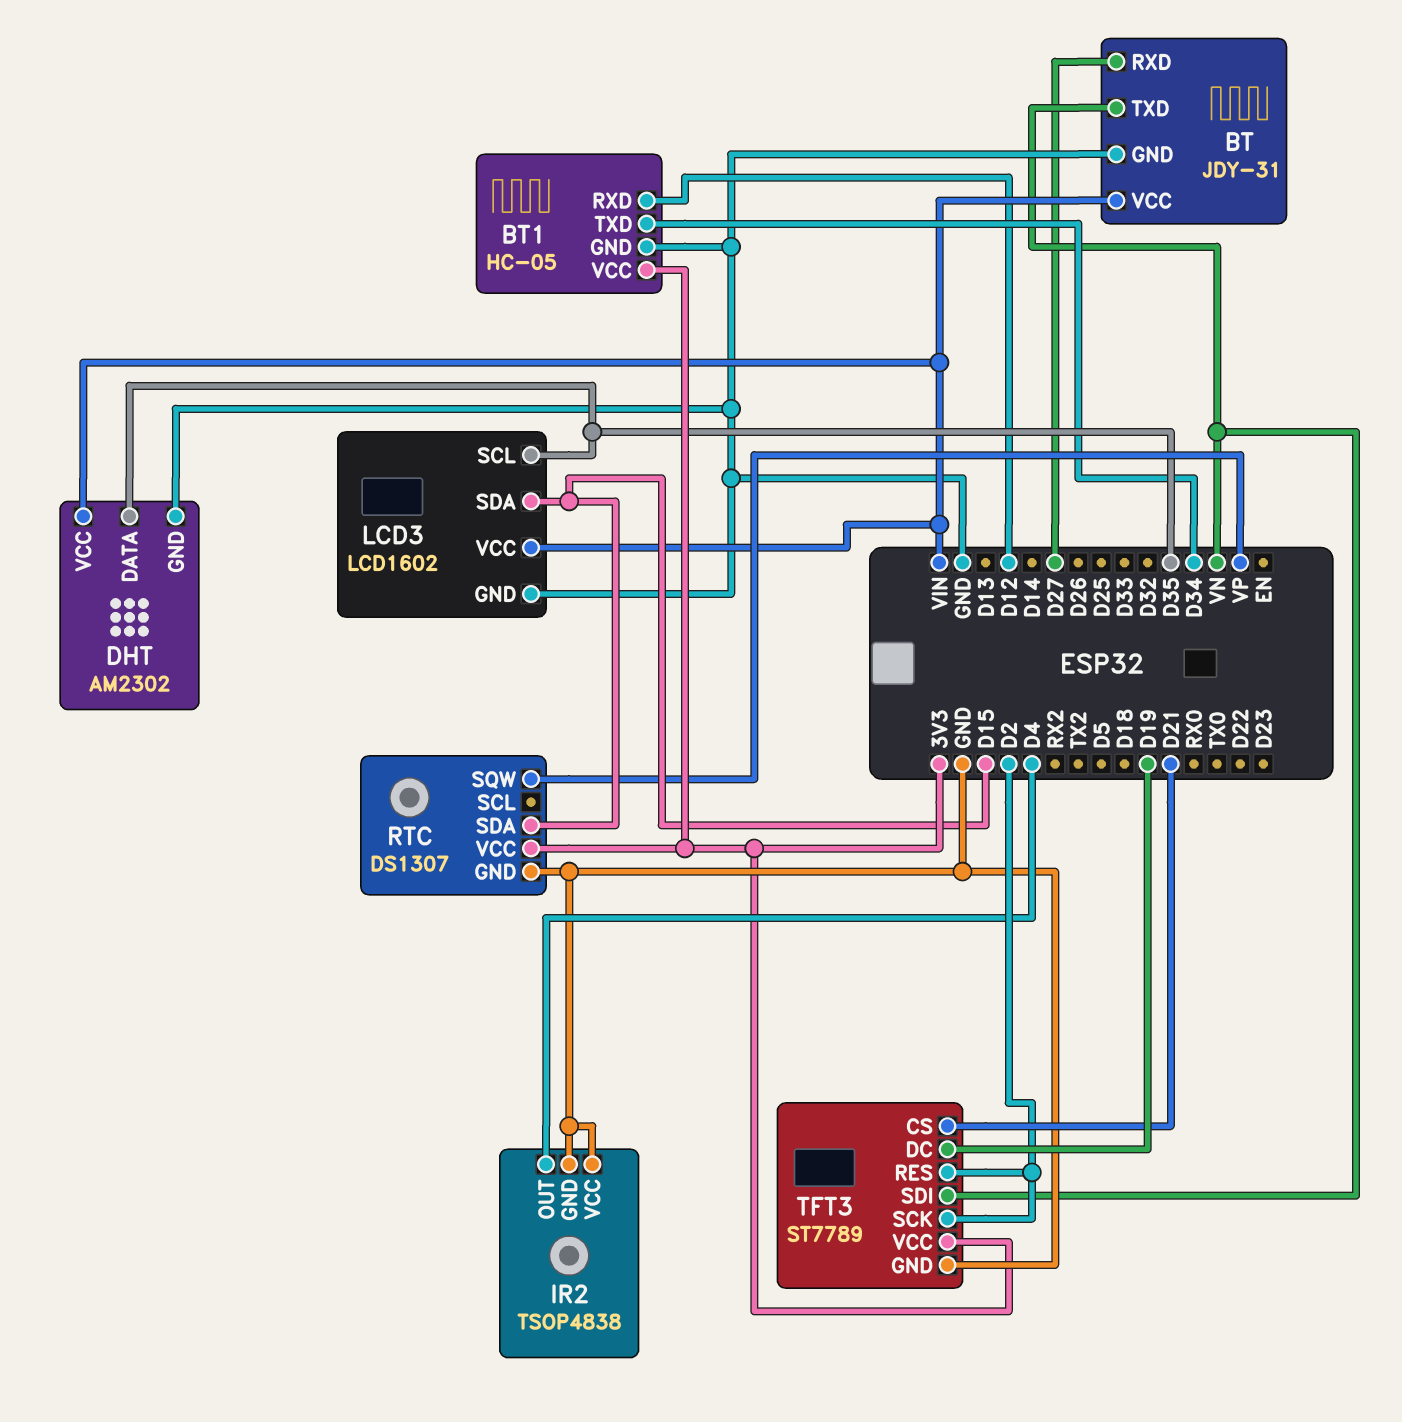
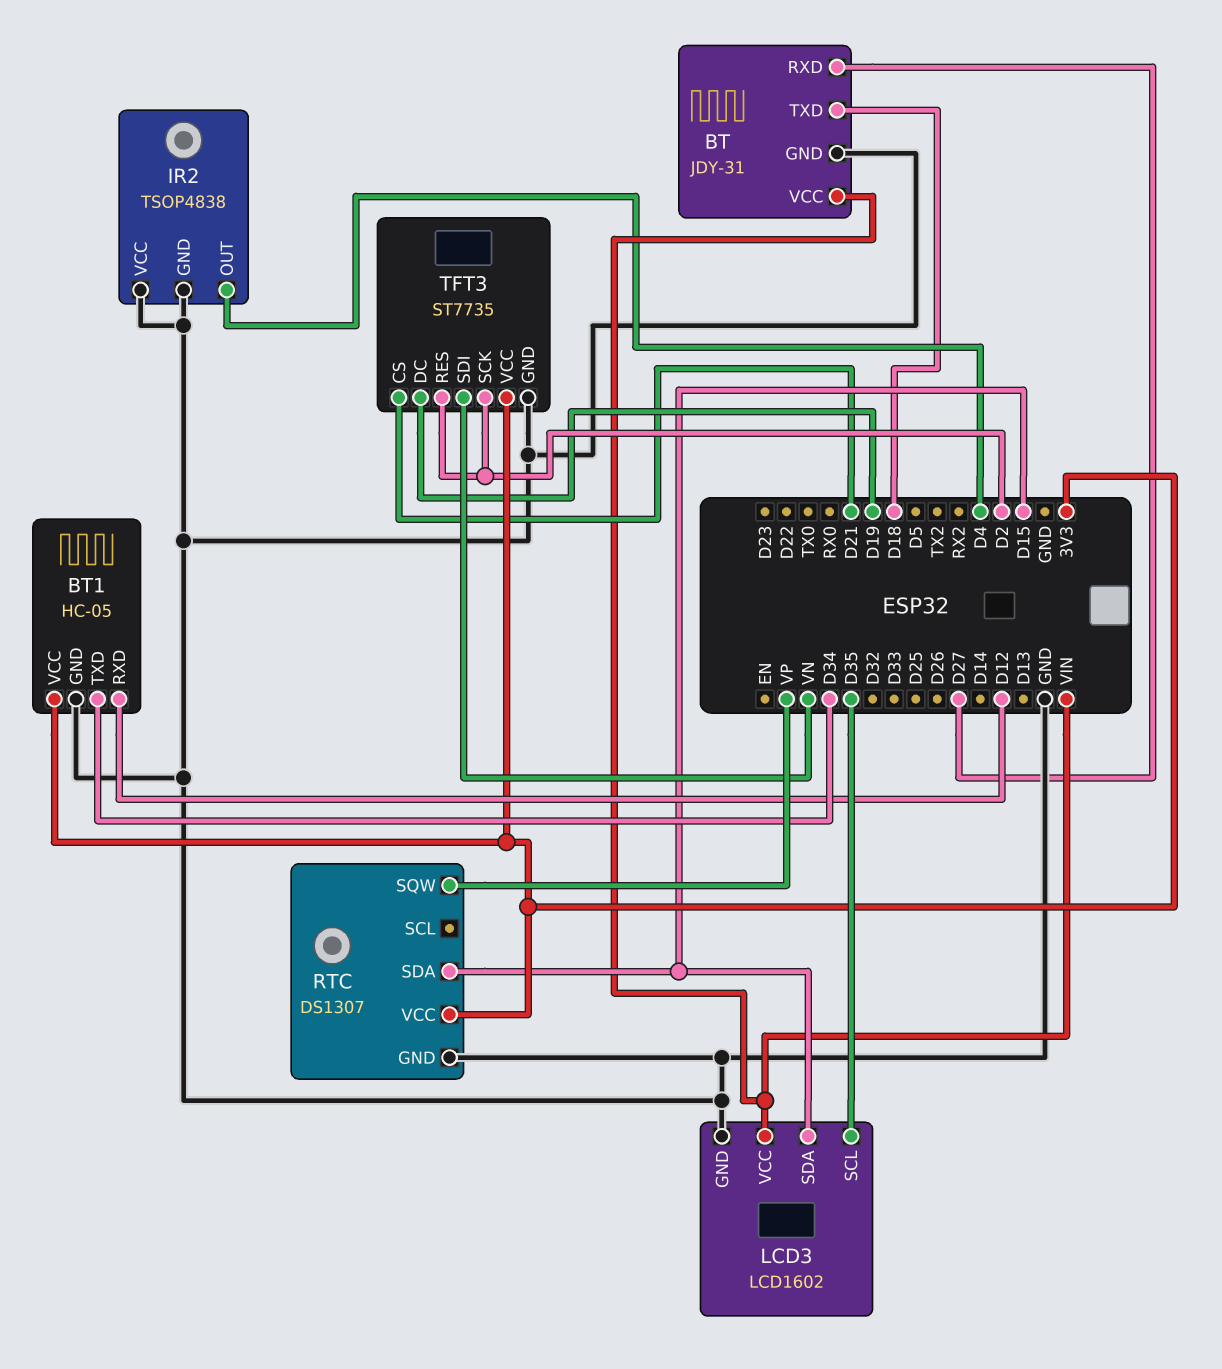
BT pin TXD: VN -> D18
DHT: AM2302 -> none
DHT pin DATA: D35 -> none
DHT pin GND: GND -> none
DHT pin VCC: VIN -> none
TFT3: ST7789 -> ST7735

